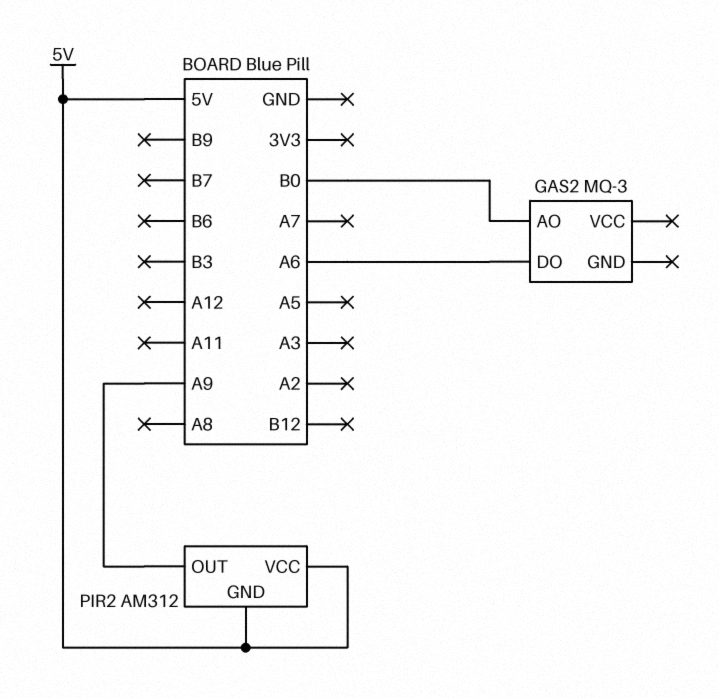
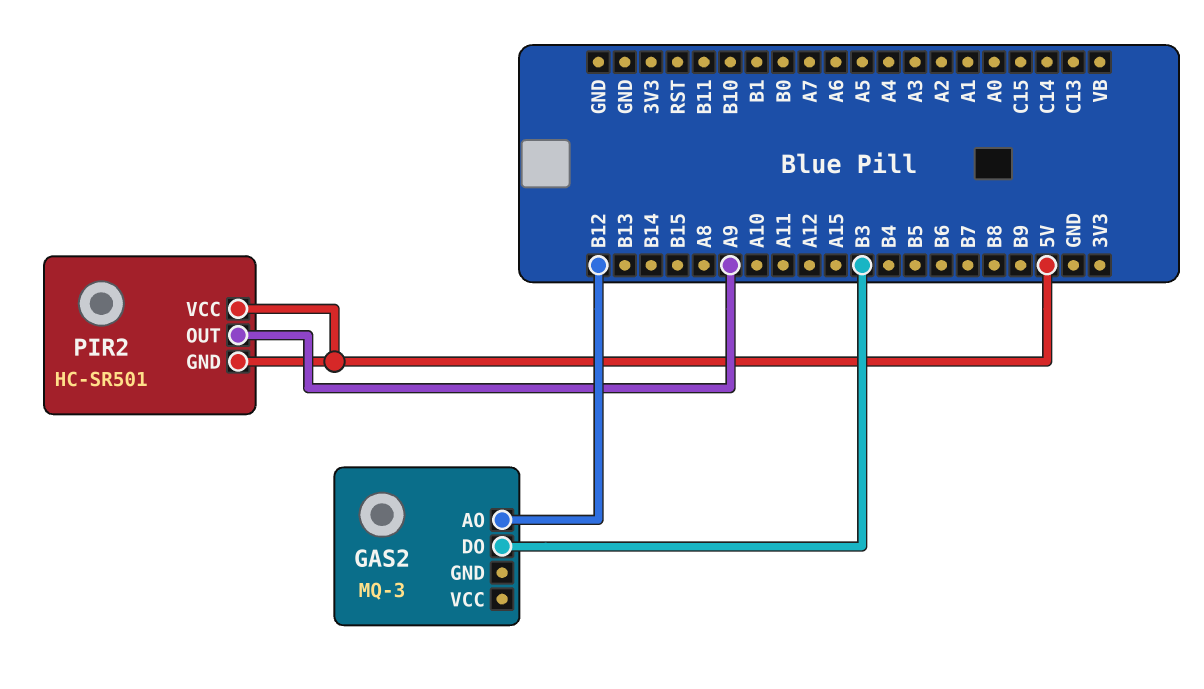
GAS2 pin AO: B0 -> B12
GAS2 pin DO: A6 -> B3
PIR2: AM312 -> HC-SR501

